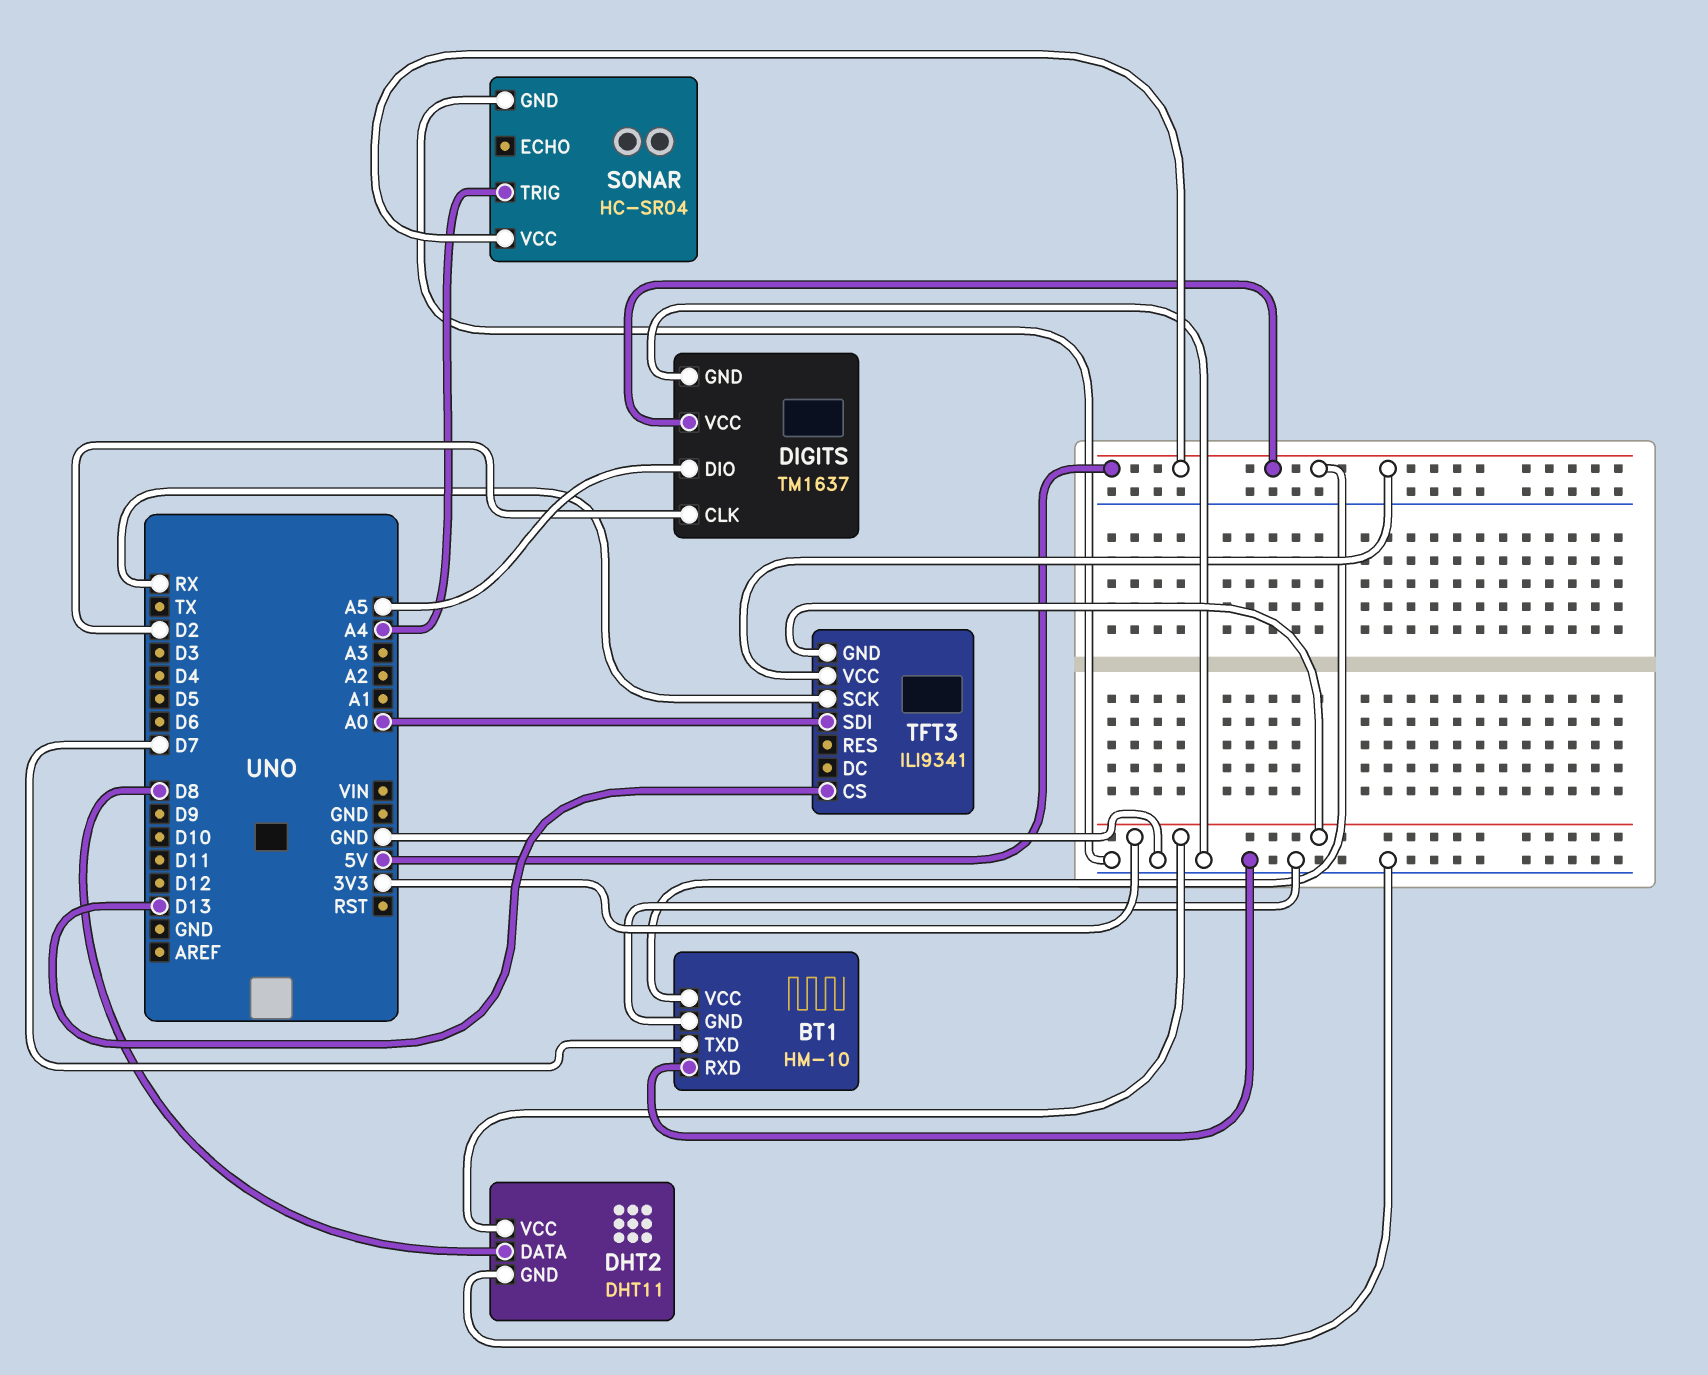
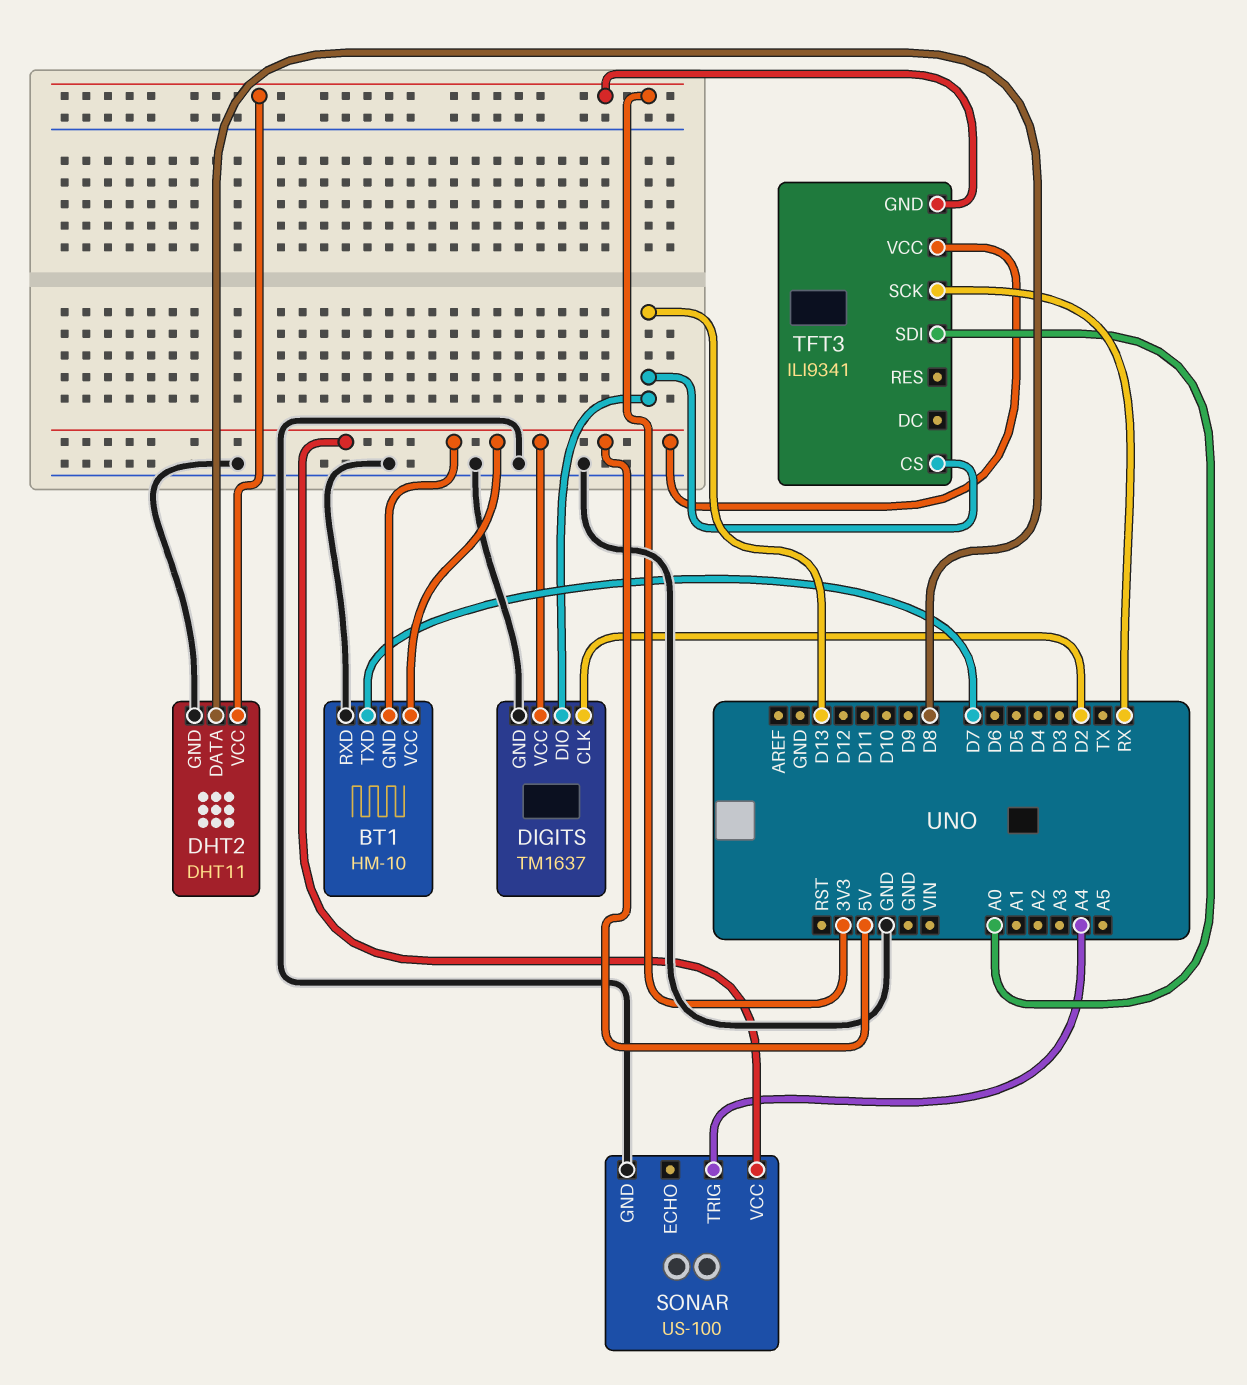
BT1 pin GND: GND -> 5V
DIGITS pin DIO: A5 -> D13
SONAR: HC-SR04 -> US-100

